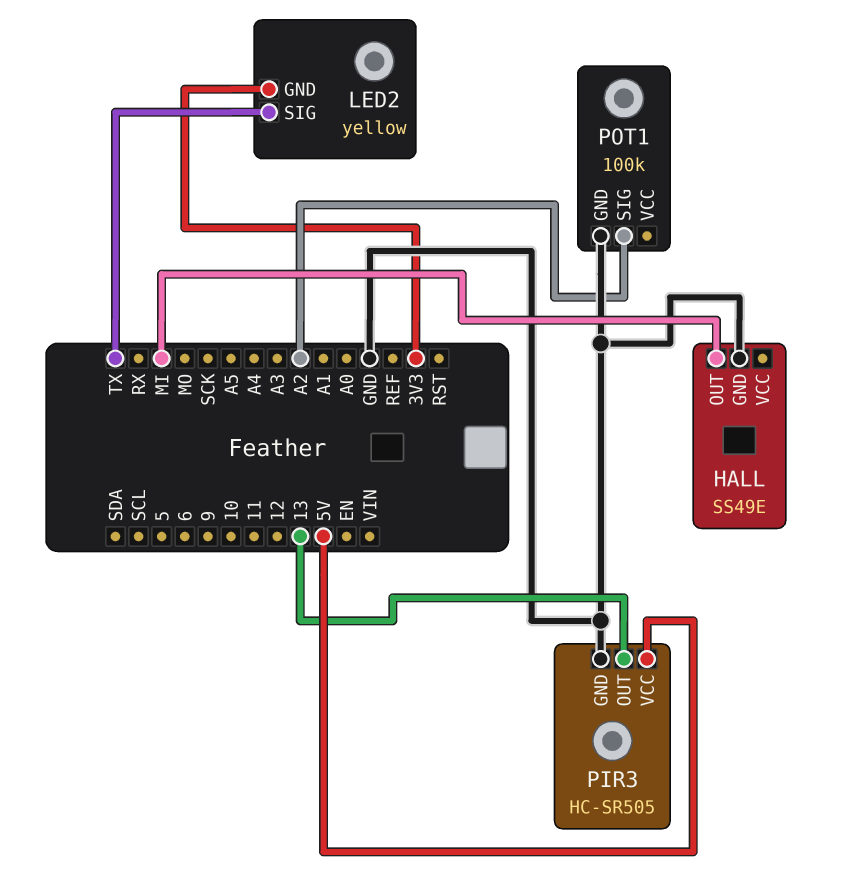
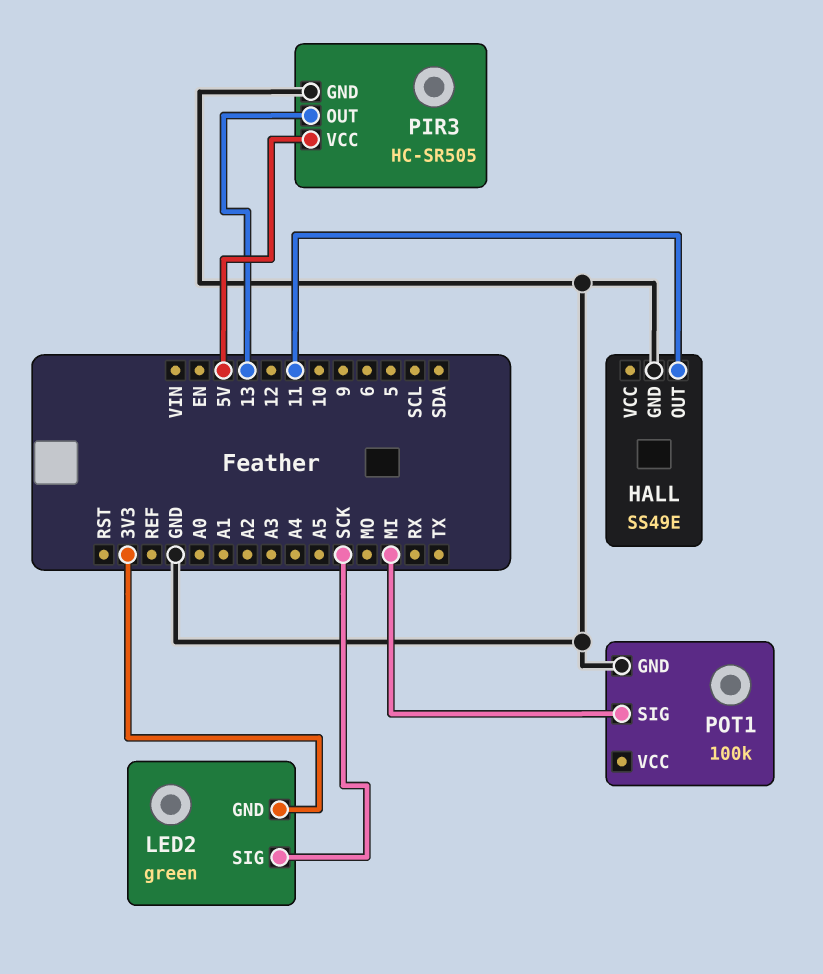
HALL pin OUT: MI -> 11
LED2: yellow -> green
LED2 pin SIG: TX -> SCK
POT1 pin SIG: A2 -> MI

